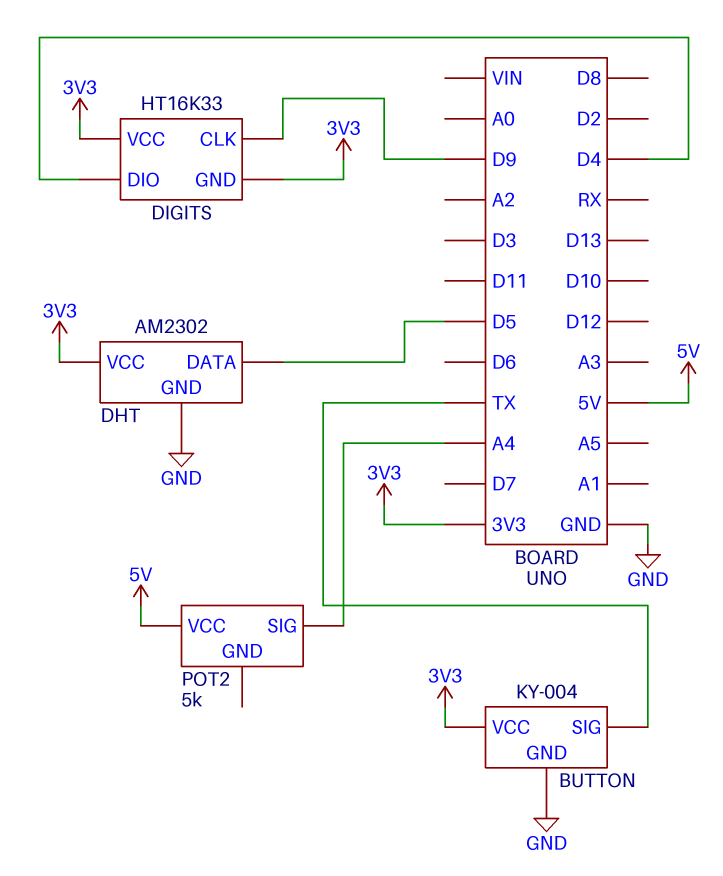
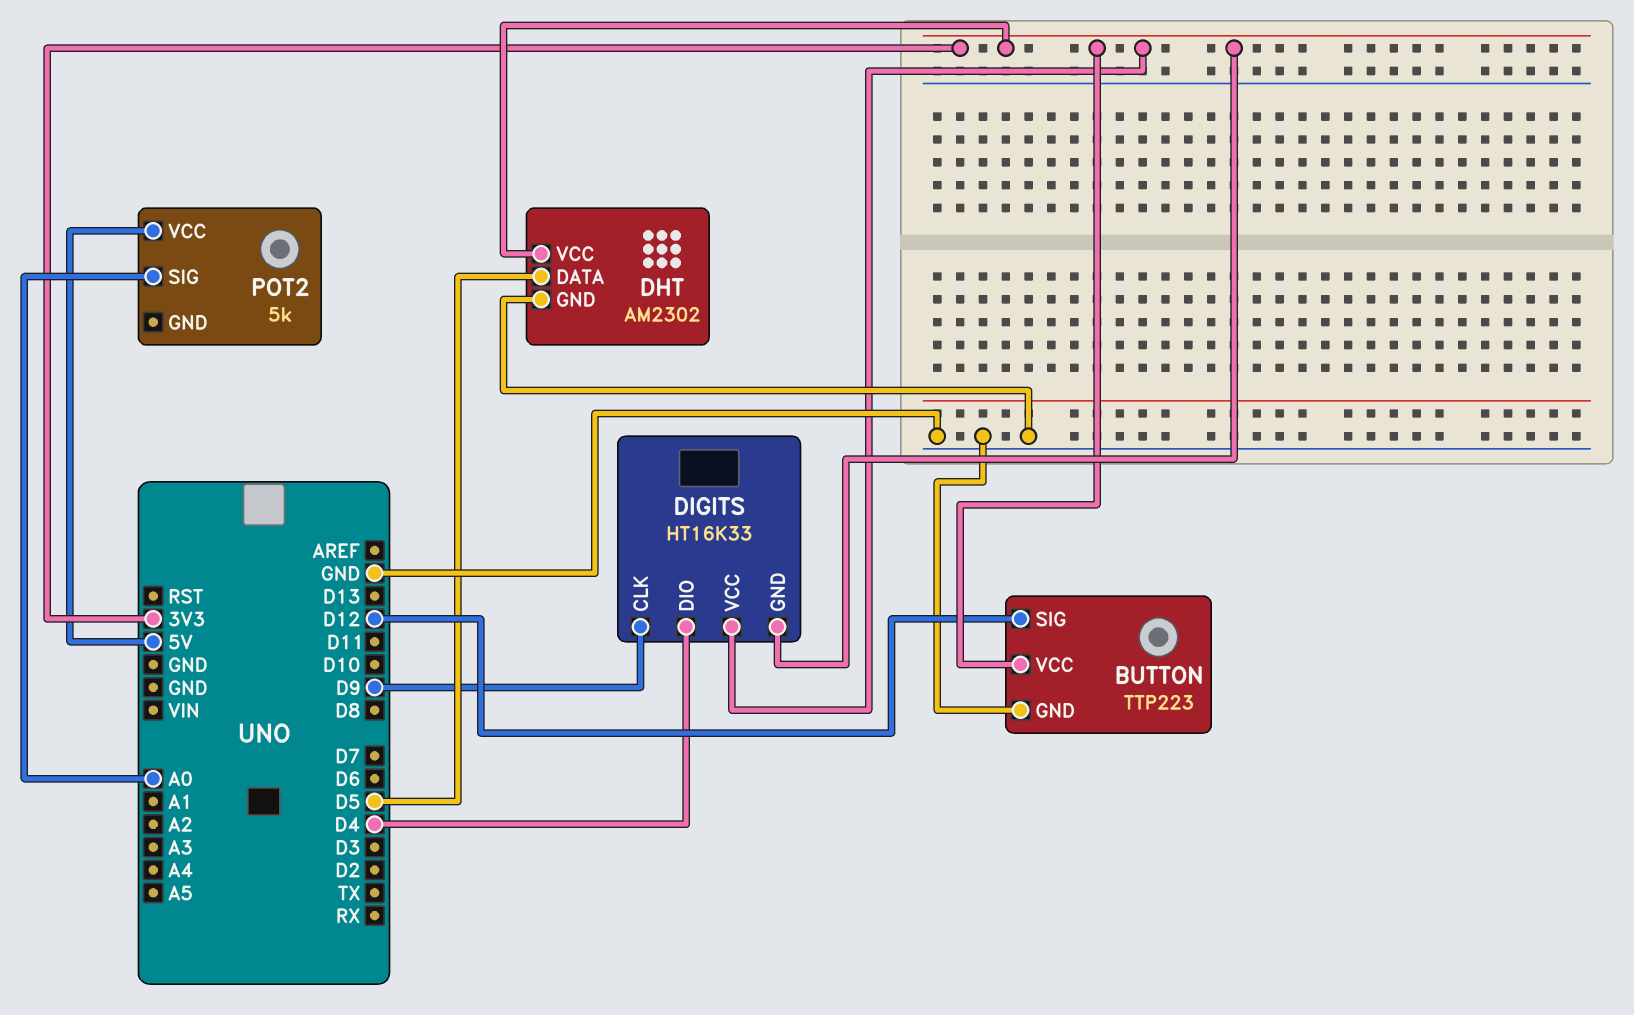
BUTTON: KY-004 -> TTP223
BUTTON pin SIG: TX -> D12
POT2 pin SIG: A4 -> A0

